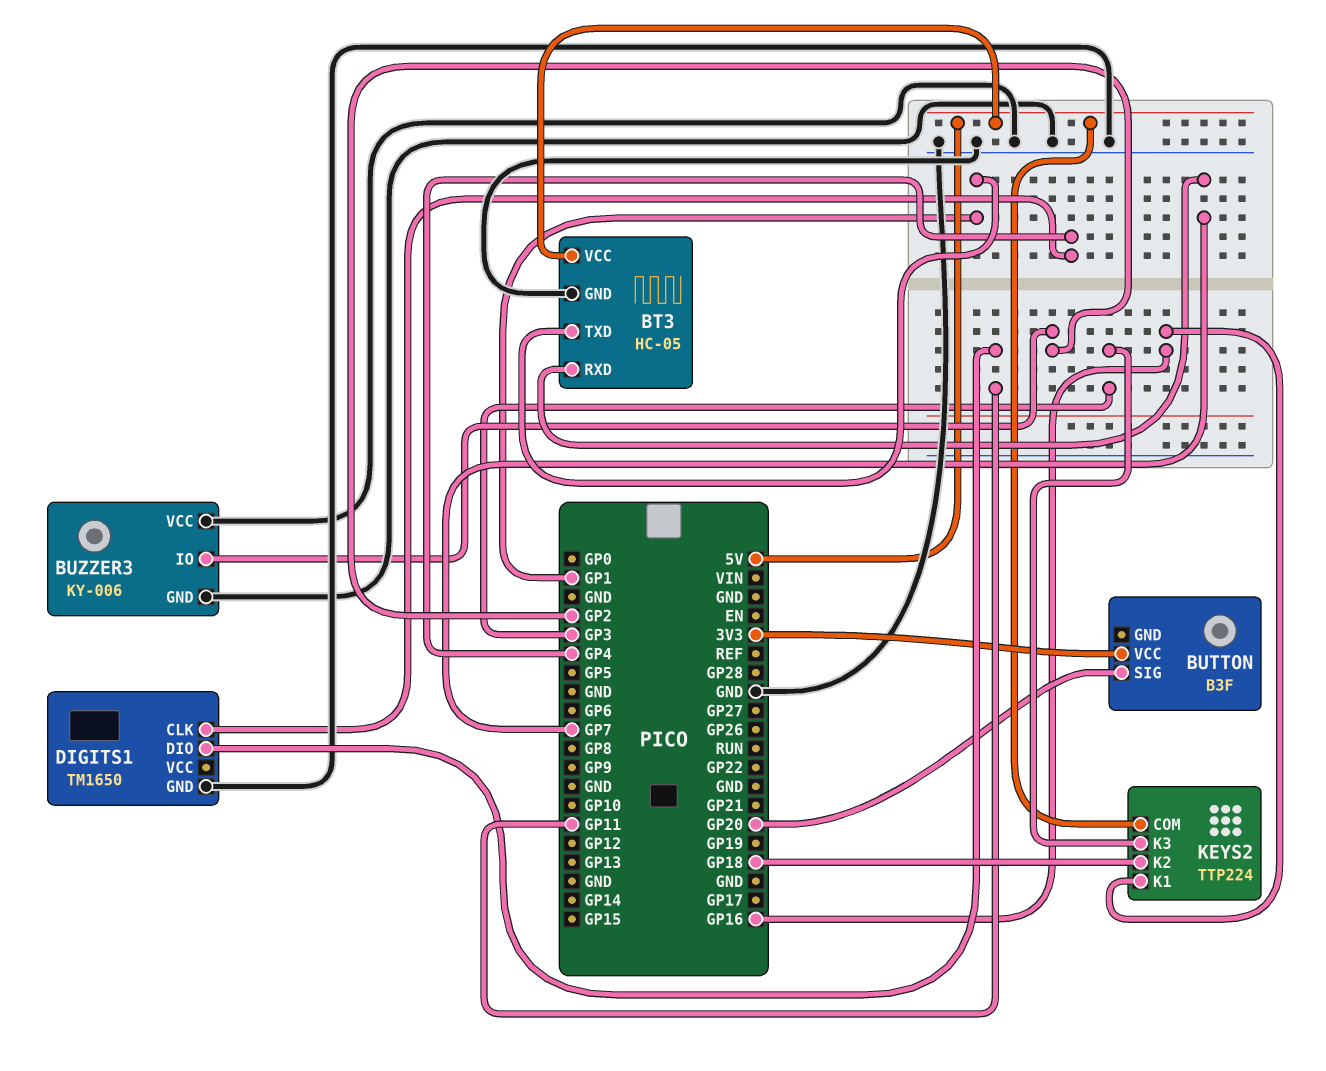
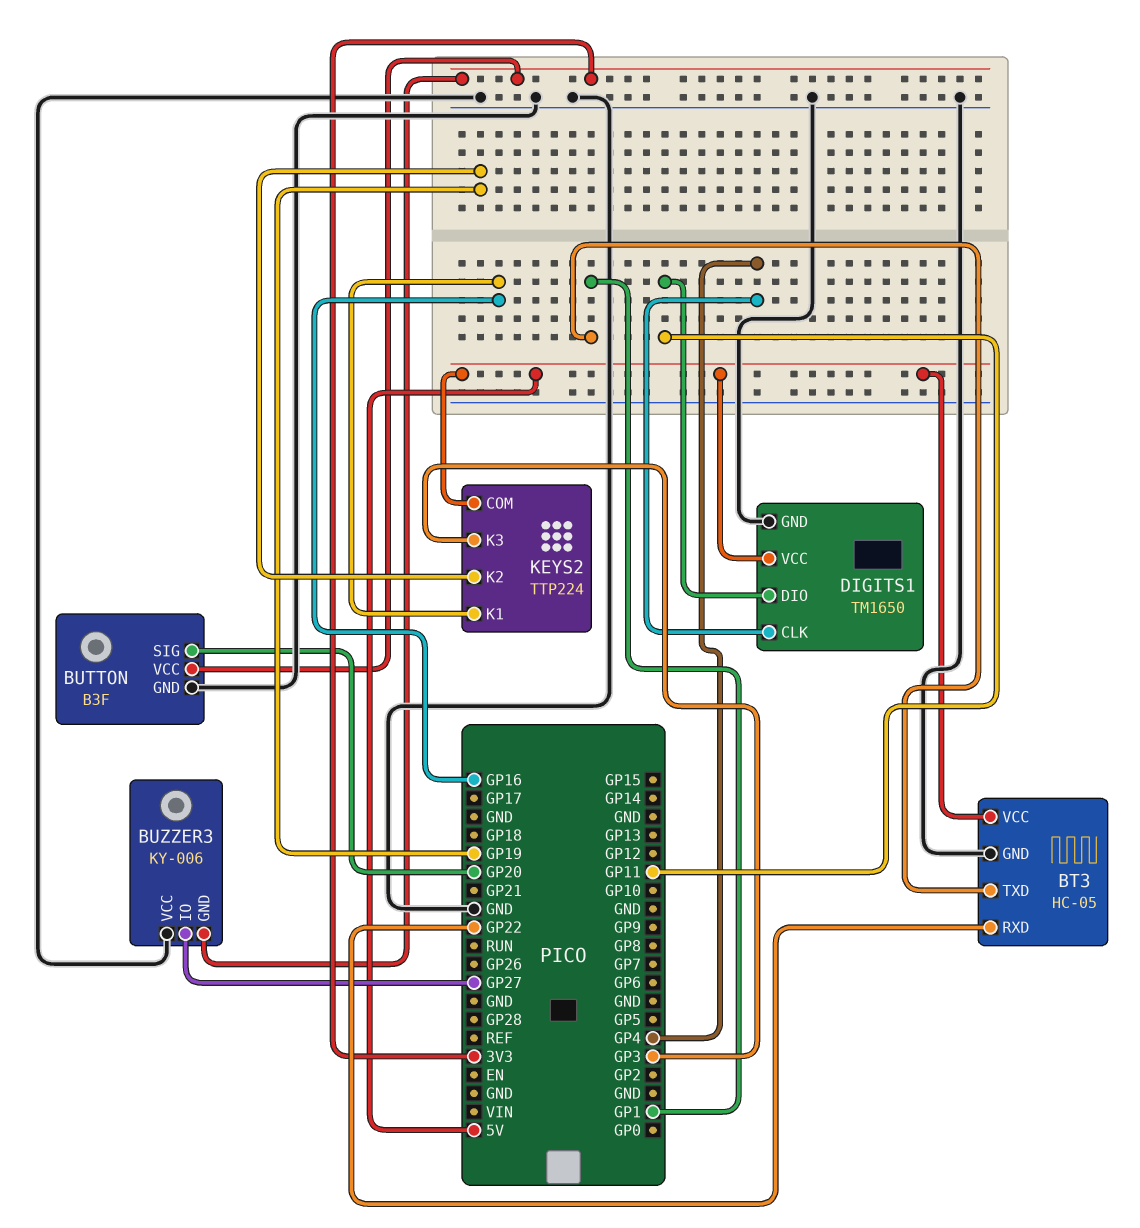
BT3 pin RXD: GP7 -> GP22
BUTTON pin GND: none -> GND
BUZZER3 pin GND: GND -> 3V3
BUZZER3 pin IO: GP2 -> GP27
DIGITS1 pin VCC: none -> 5V
KEYS2 pin K2: GP18 -> GP19

